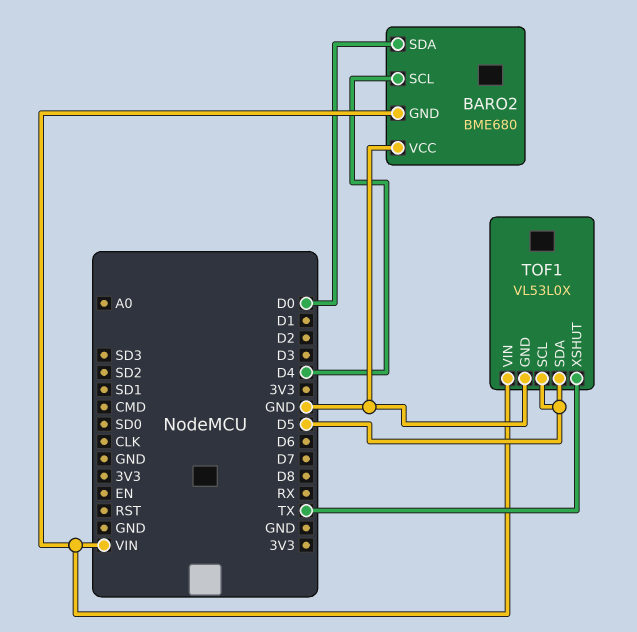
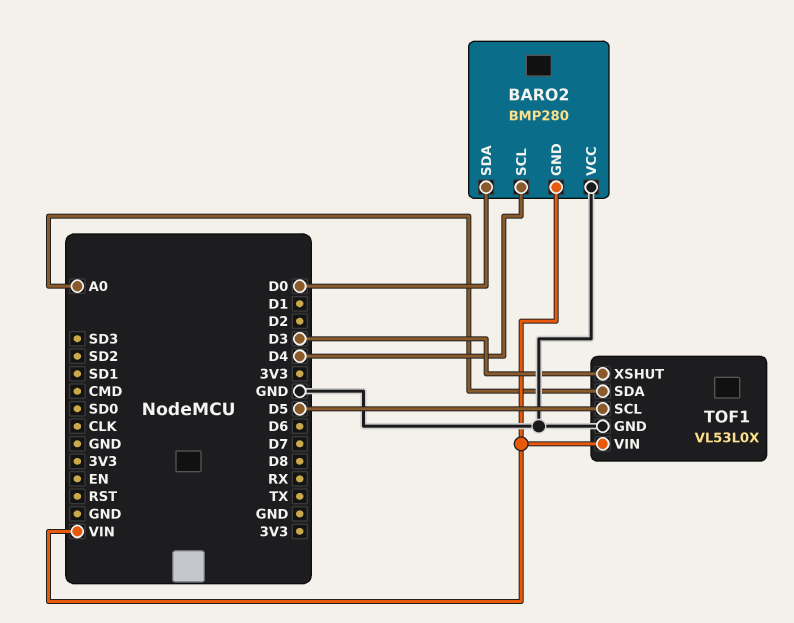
BARO2: BME680 -> BMP280
TOF1 pin SDA: D5 -> A0
TOF1 pin XSHUT: TX -> D3

